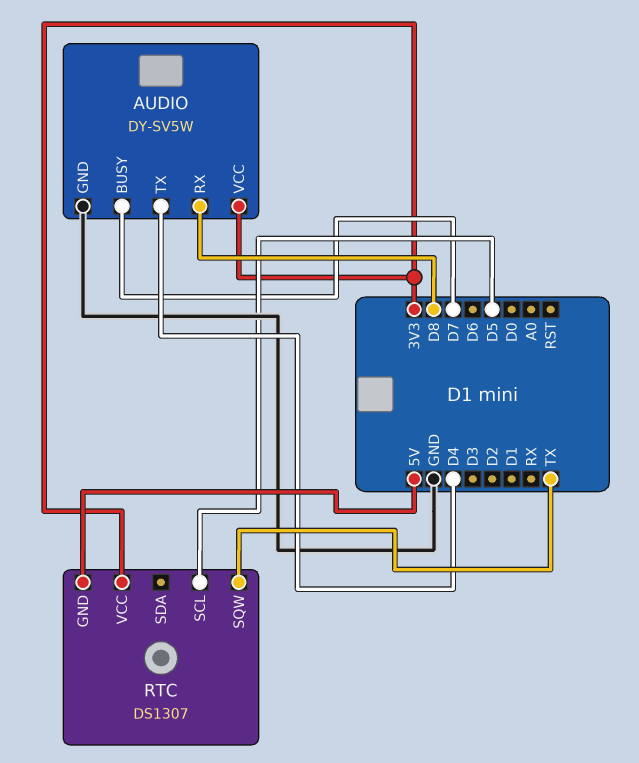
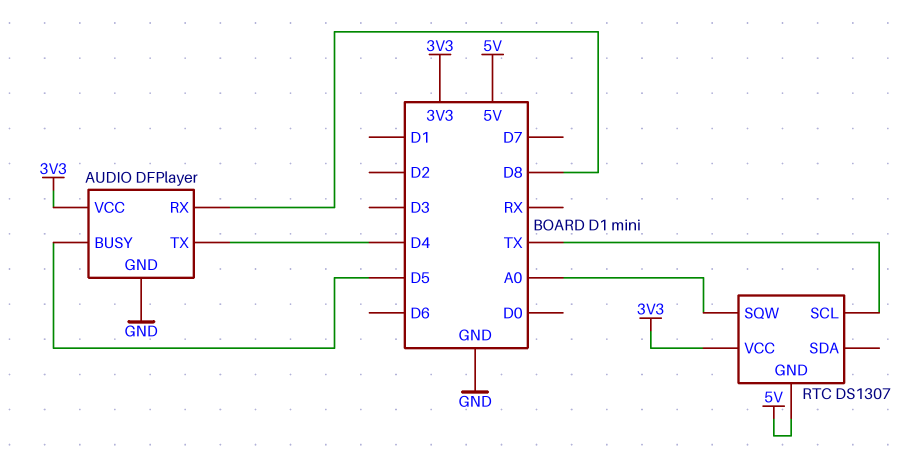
AUDIO: DY-SV5W -> DFPlayer
AUDIO pin BUSY: D7 -> D5
RTC pin SCL: D5 -> TX
RTC pin SQW: TX -> A0

